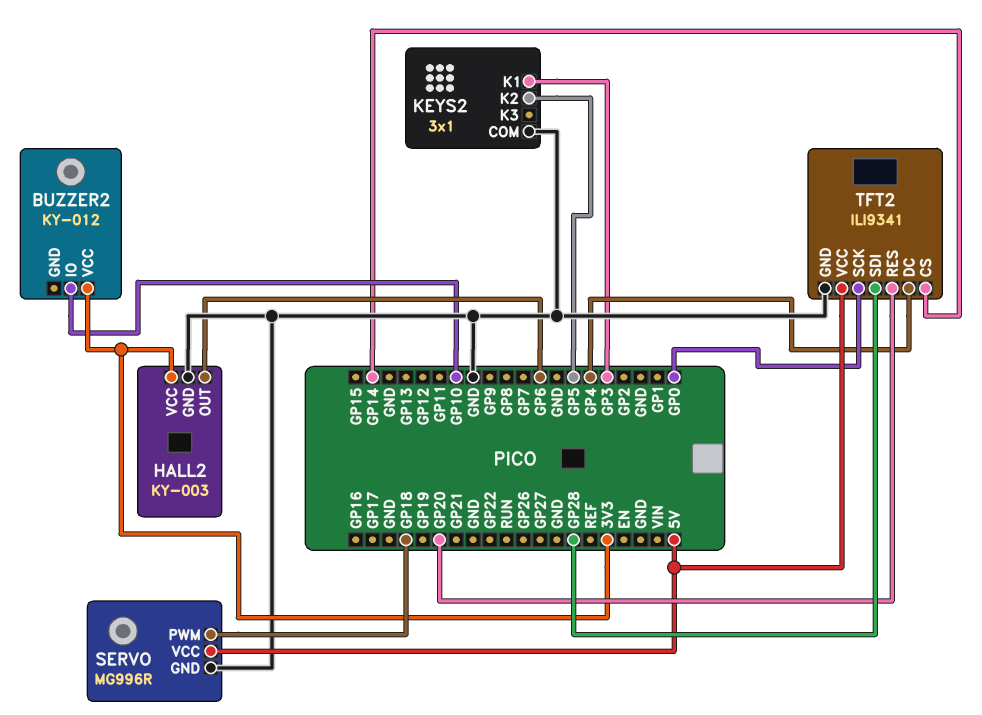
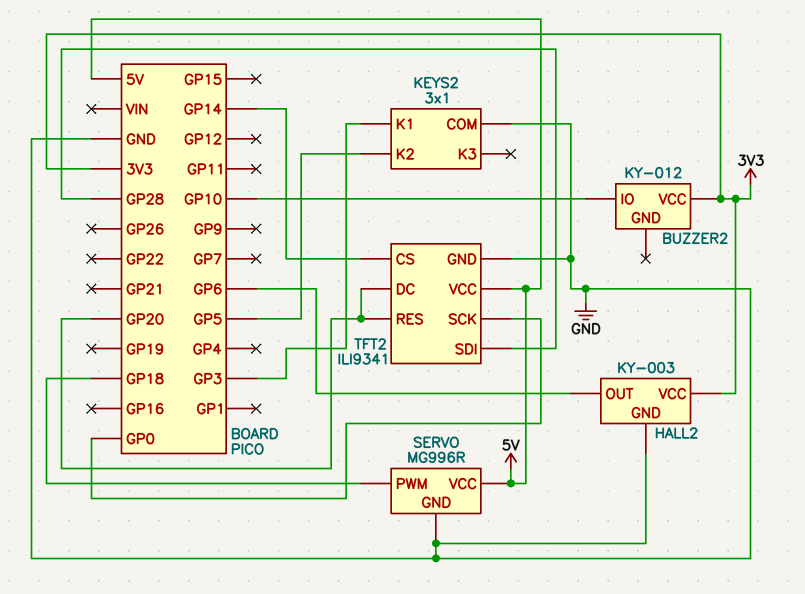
TFT2 pin DC: GP4 -> GP20

